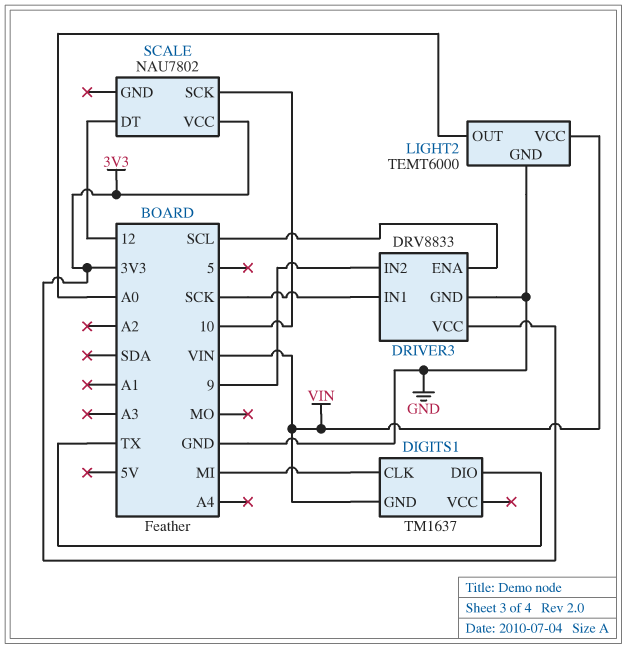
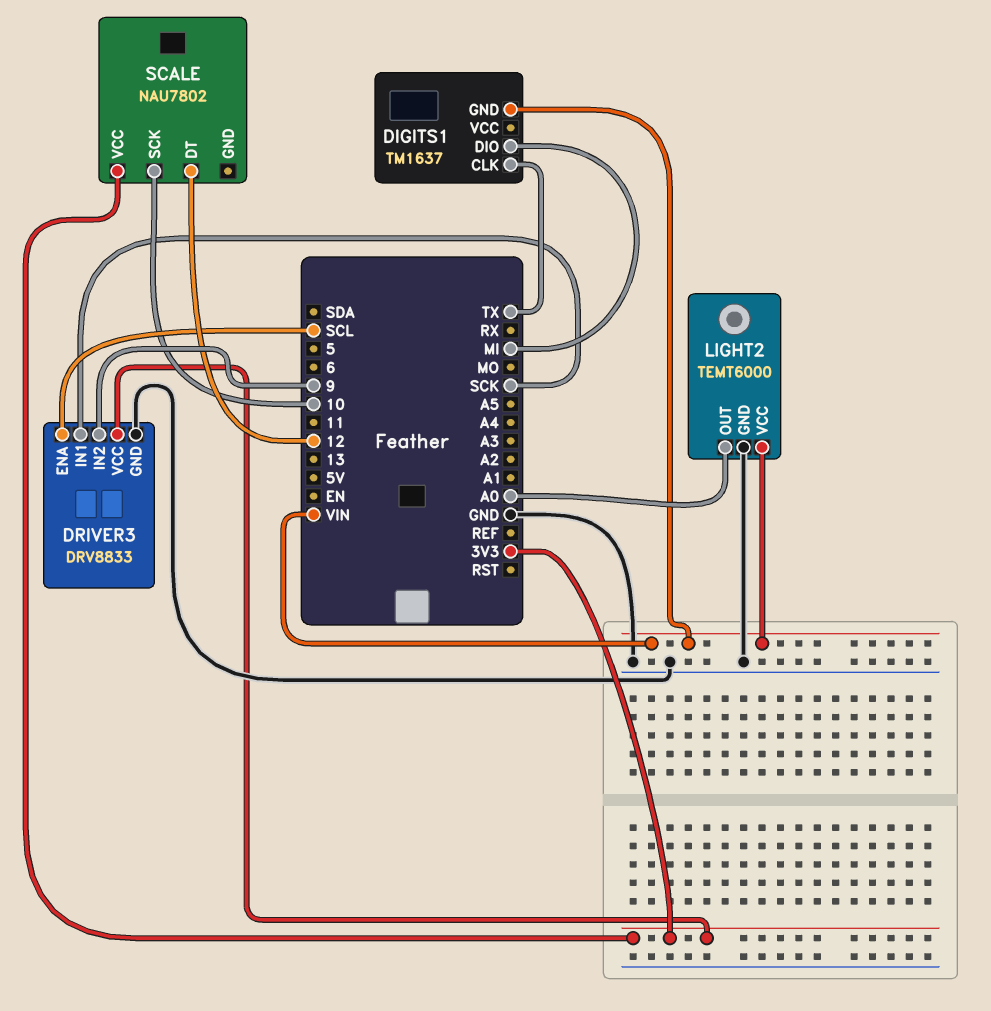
DIGITS1 pin CLK: MI -> TX
DIGITS1 pin DIO: TX -> MI

